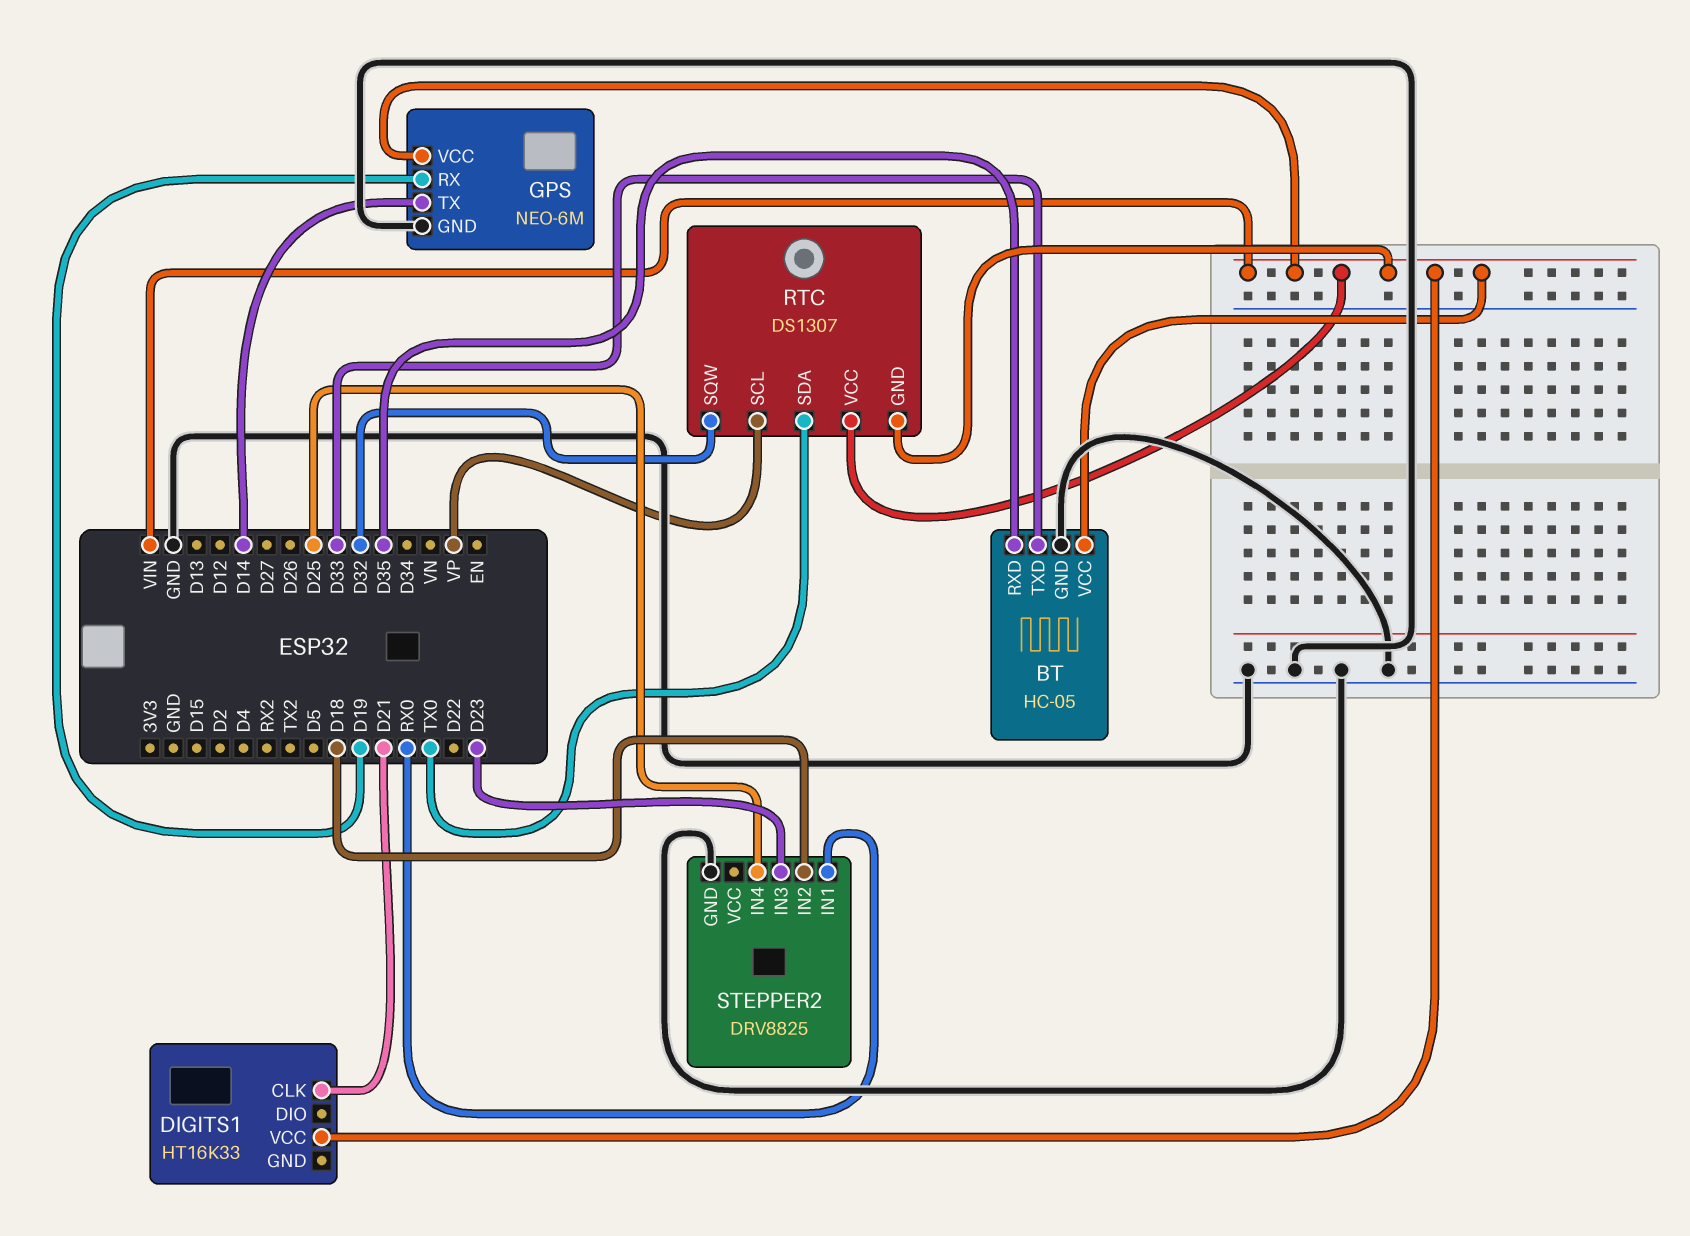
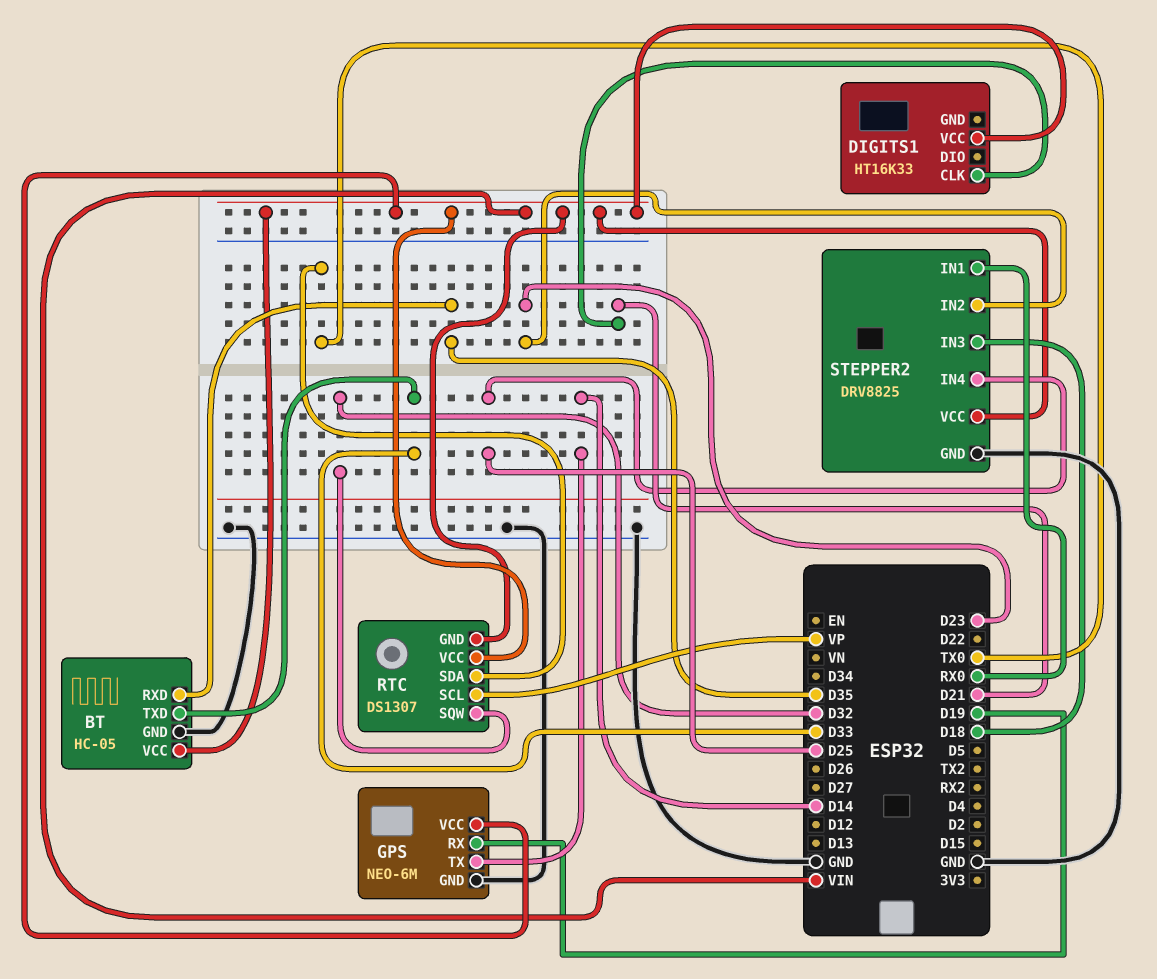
STEPPER2 pin IN2: D18 -> D23
STEPPER2 pin IN3: D23 -> D18
STEPPER2 pin VCC: none -> VIN

